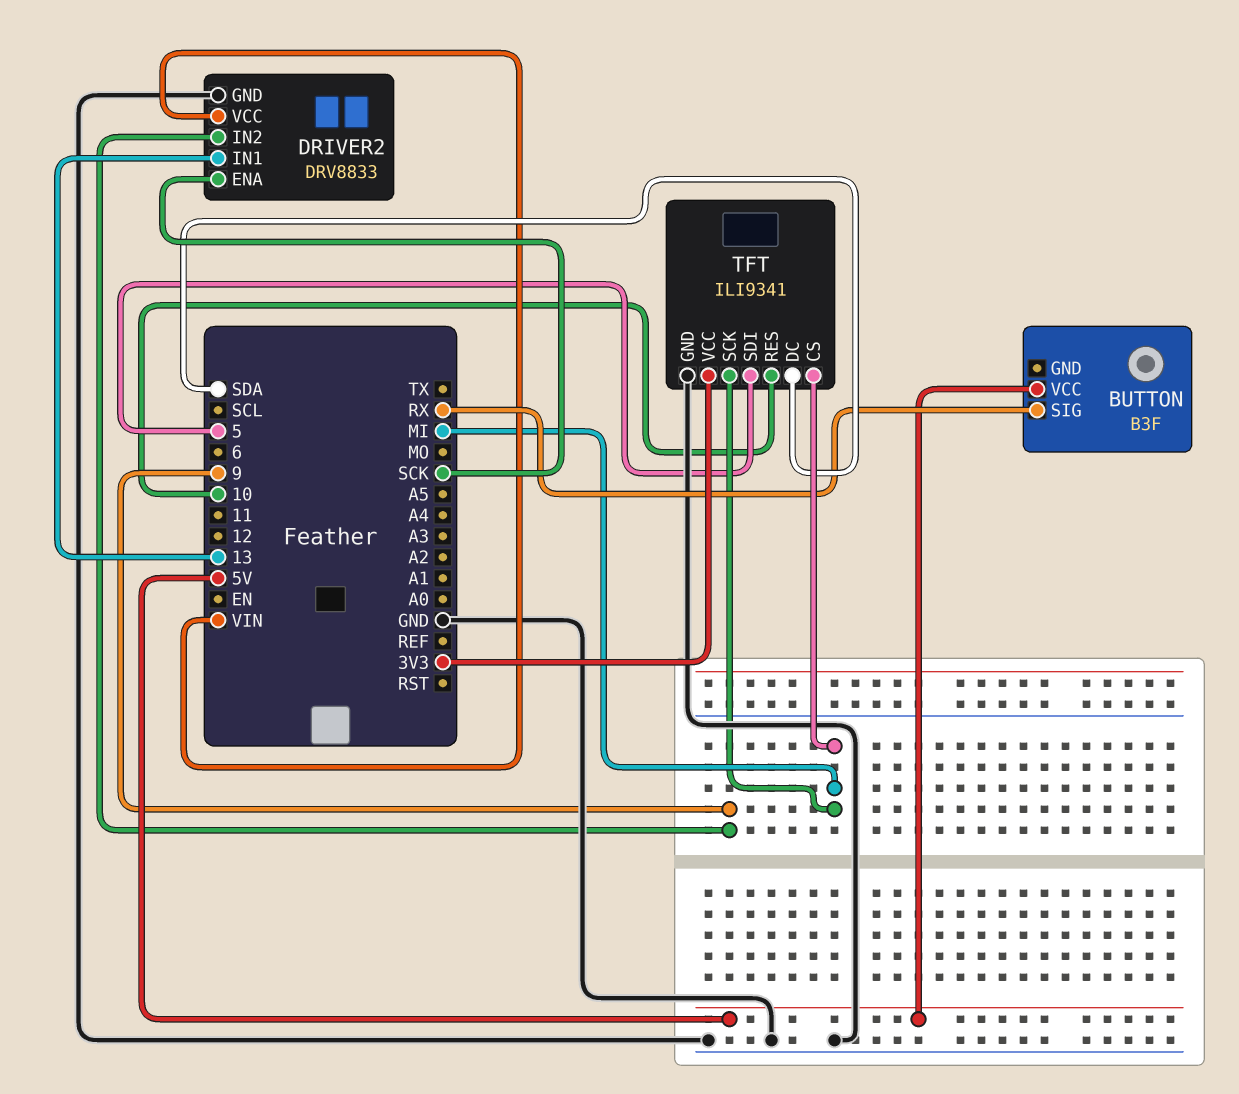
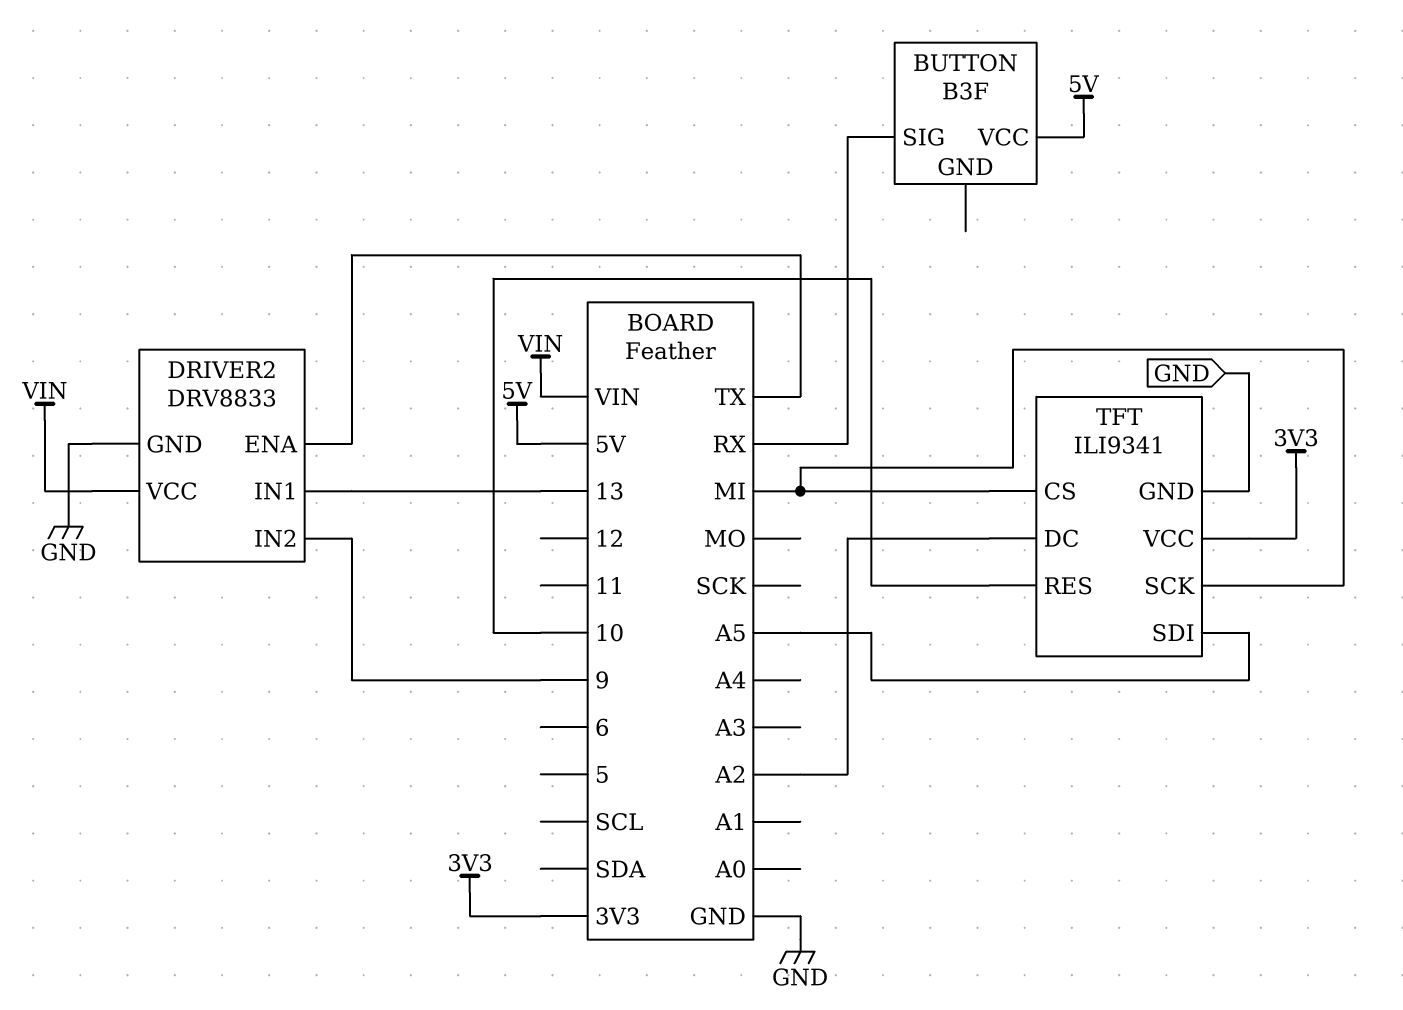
DRIVER2 pin ENA: SCK -> TX
TFT pin DC: SDA -> A2
TFT pin SDI: 5 -> A5

